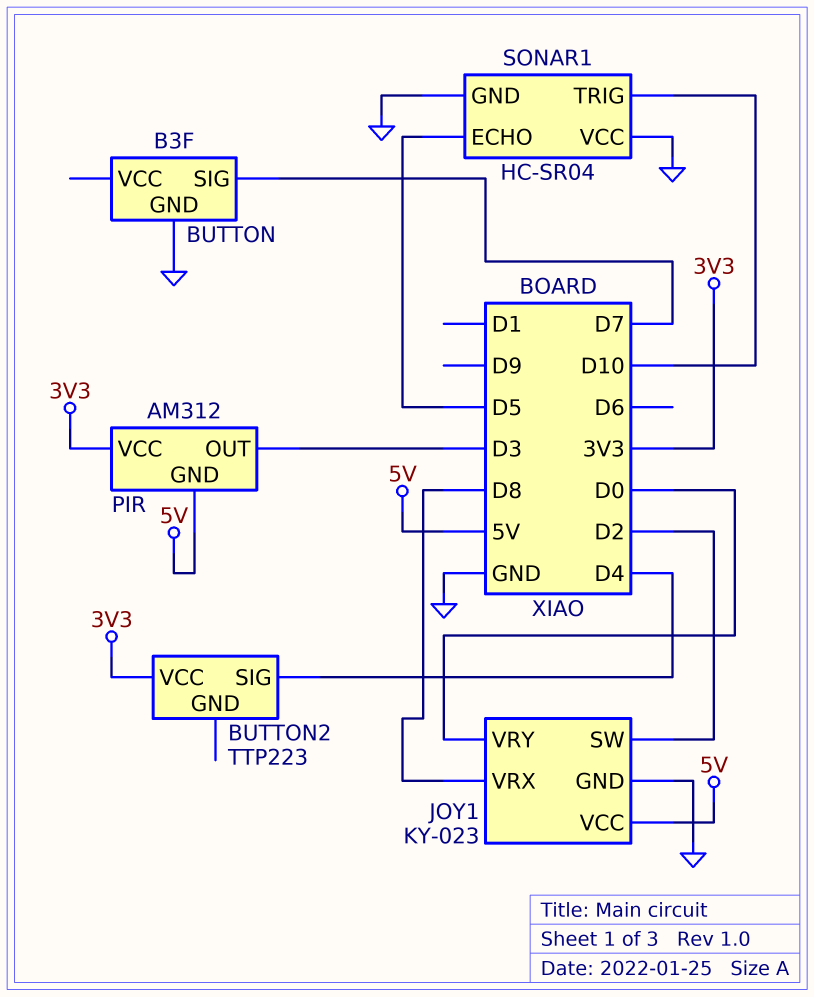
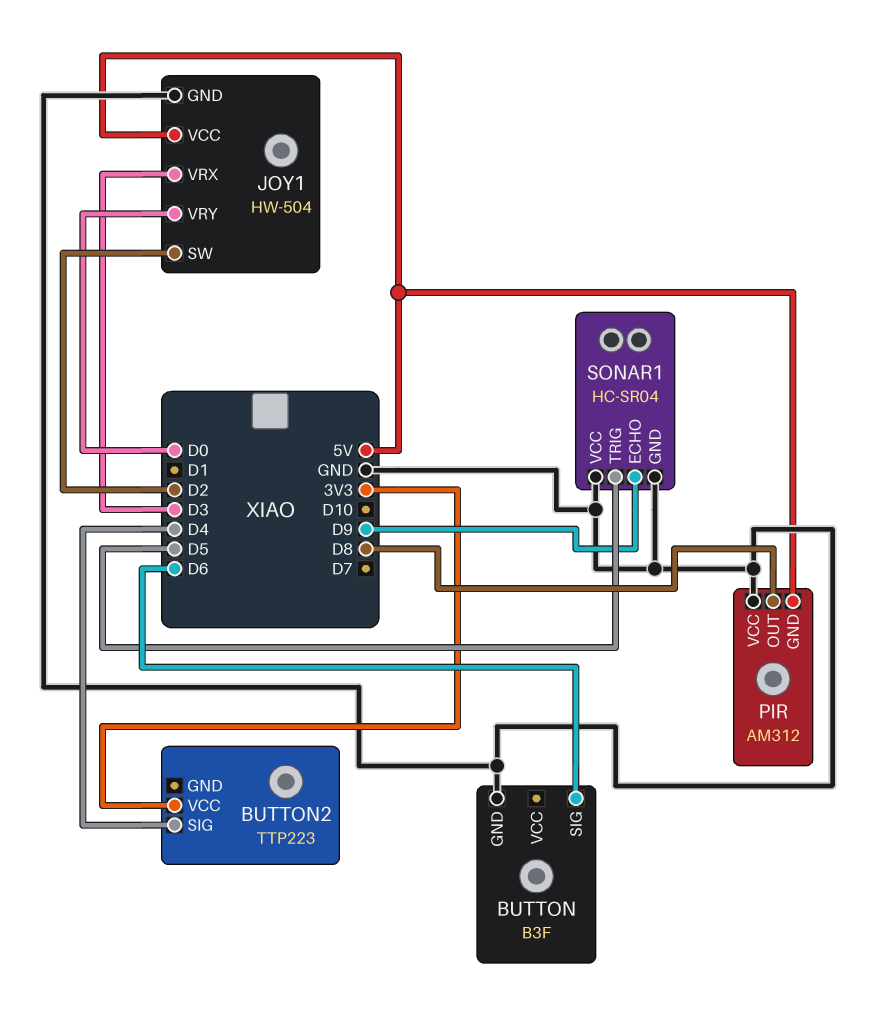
BUTTON pin SIG: D7 -> D6
JOY1: KY-023 -> HW-504
JOY1 pin VRX: D8 -> D3
PIR pin OUT: D3 -> D8
PIR pin VCC: 3V3 -> GND
SONAR1 pin ECHO: D5 -> D9
SONAR1 pin TRIG: D10 -> D5

